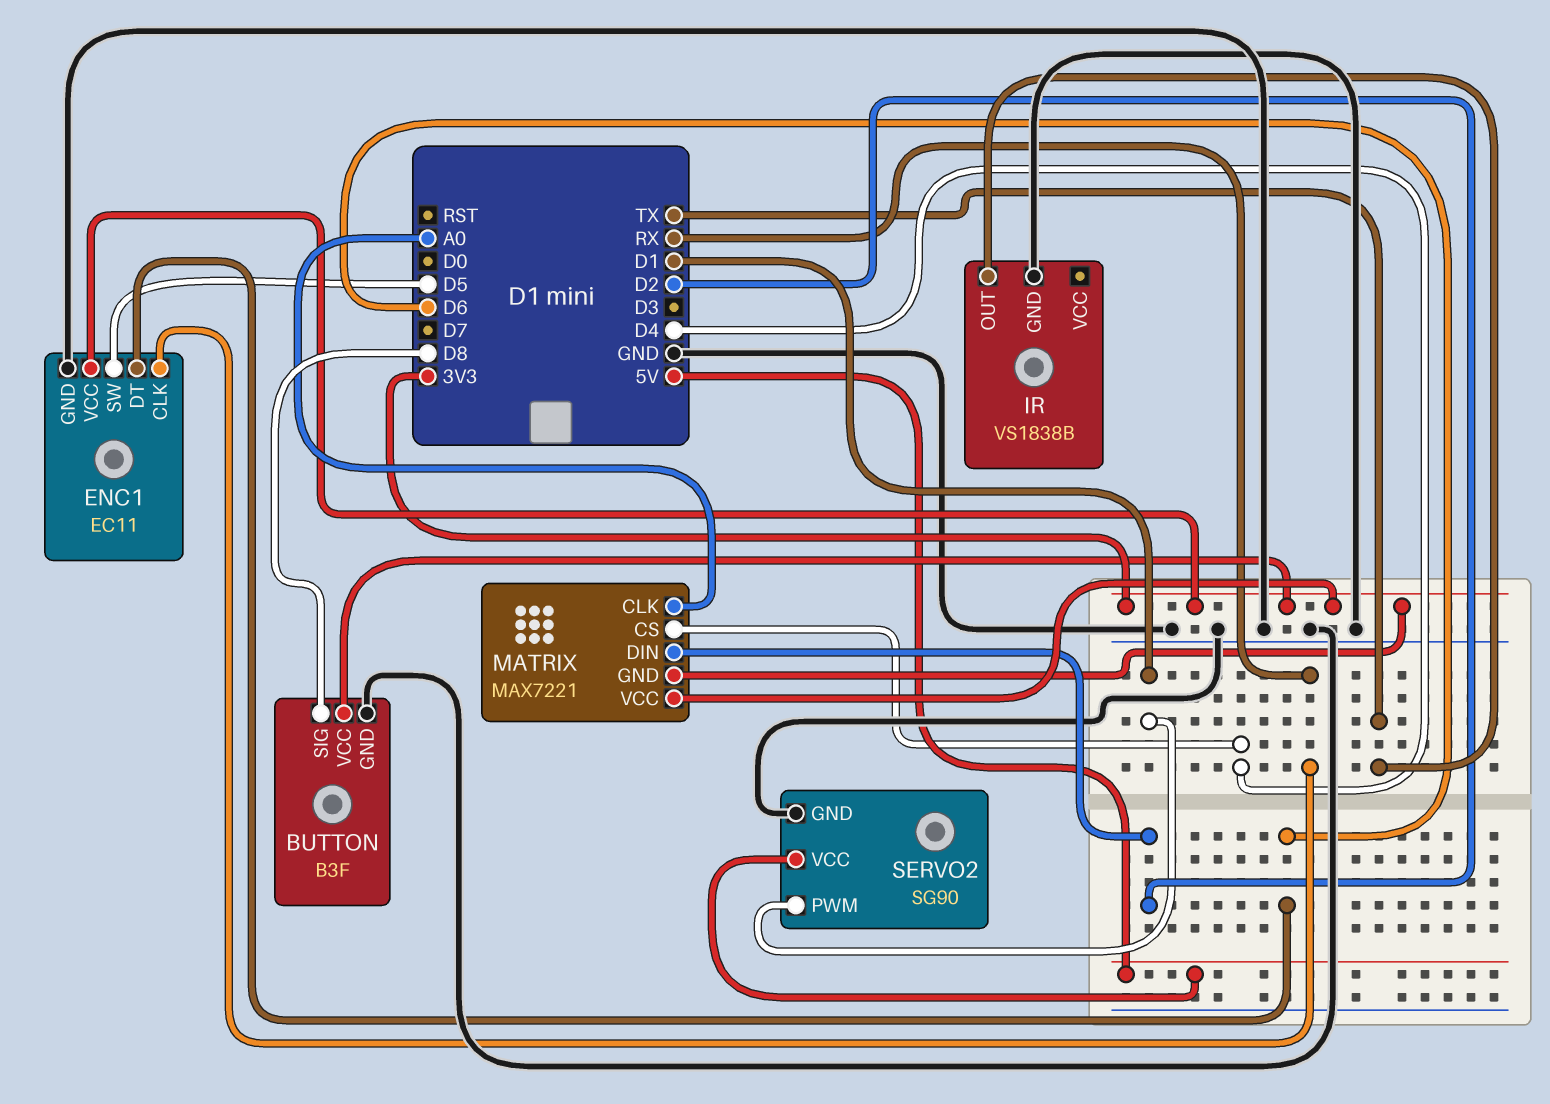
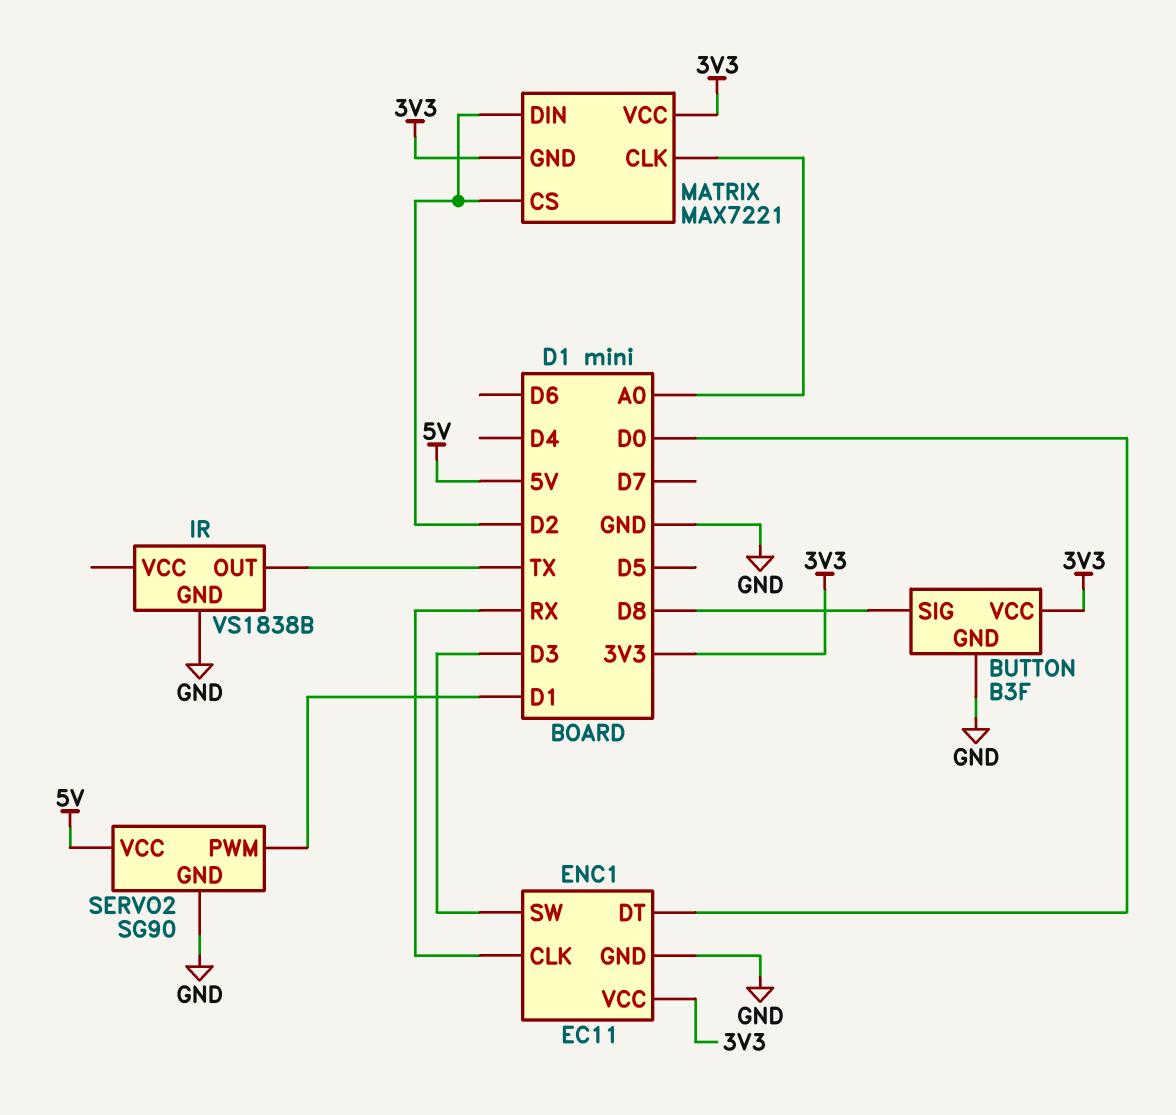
ENC1 pin DT: D6 -> D0
ENC1 pin SW: D5 -> D3
MATRIX pin CS: D4 -> D2

